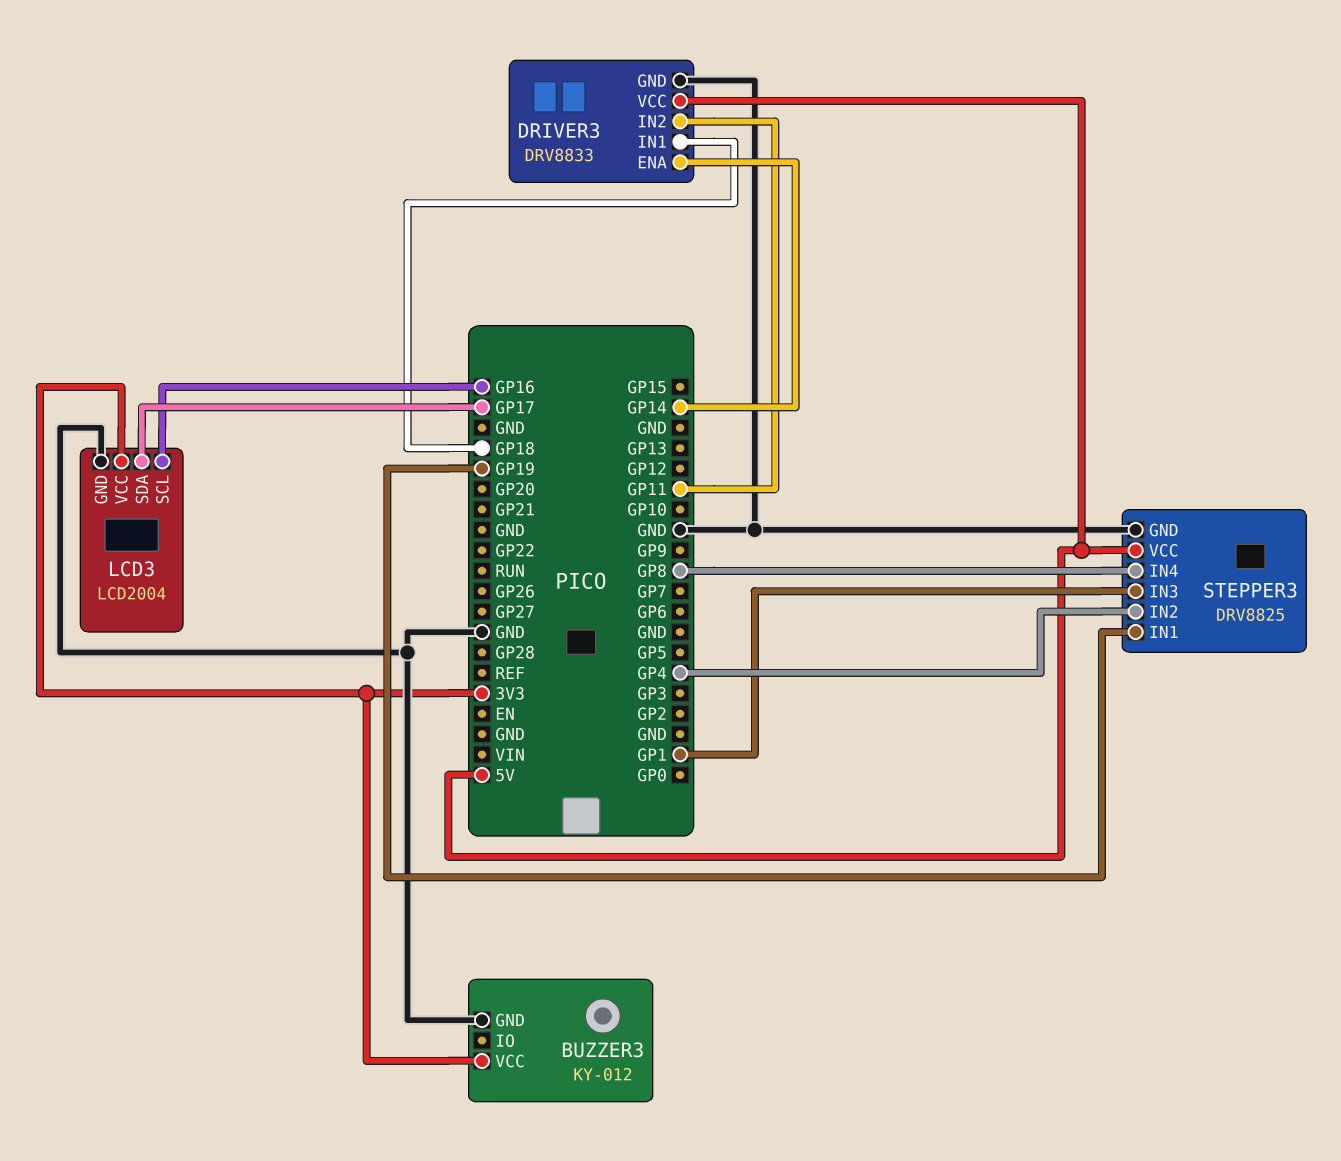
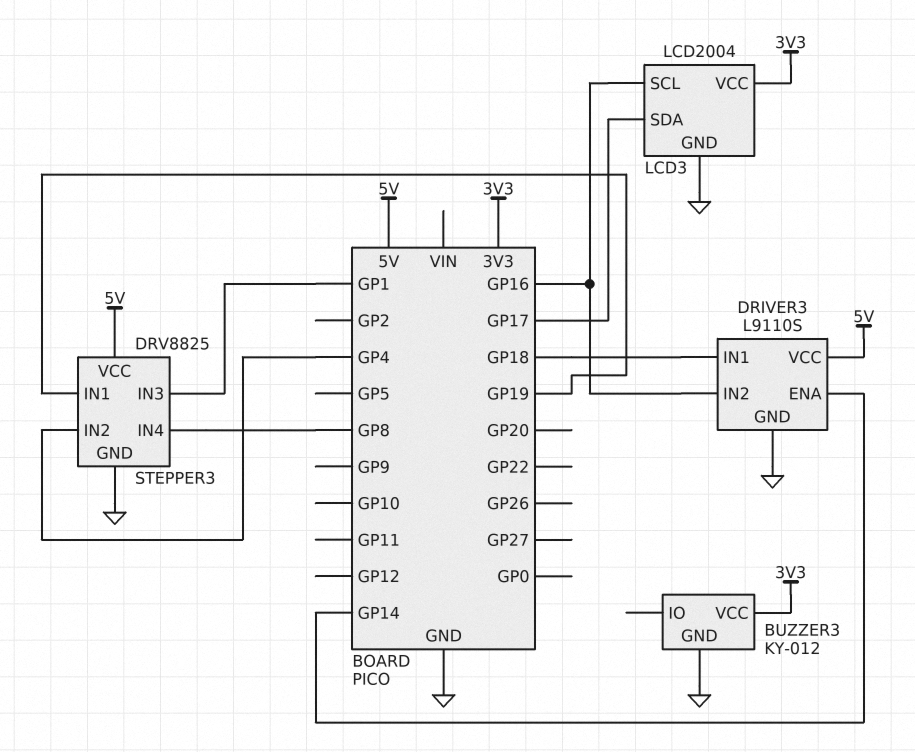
DRIVER3: DRV8833 -> L9110S
DRIVER3 pin IN2: GP11 -> GP16

